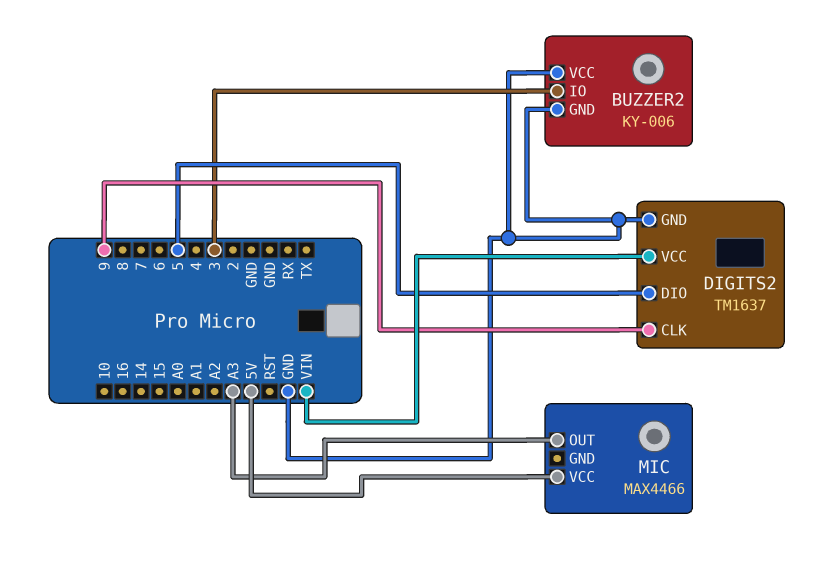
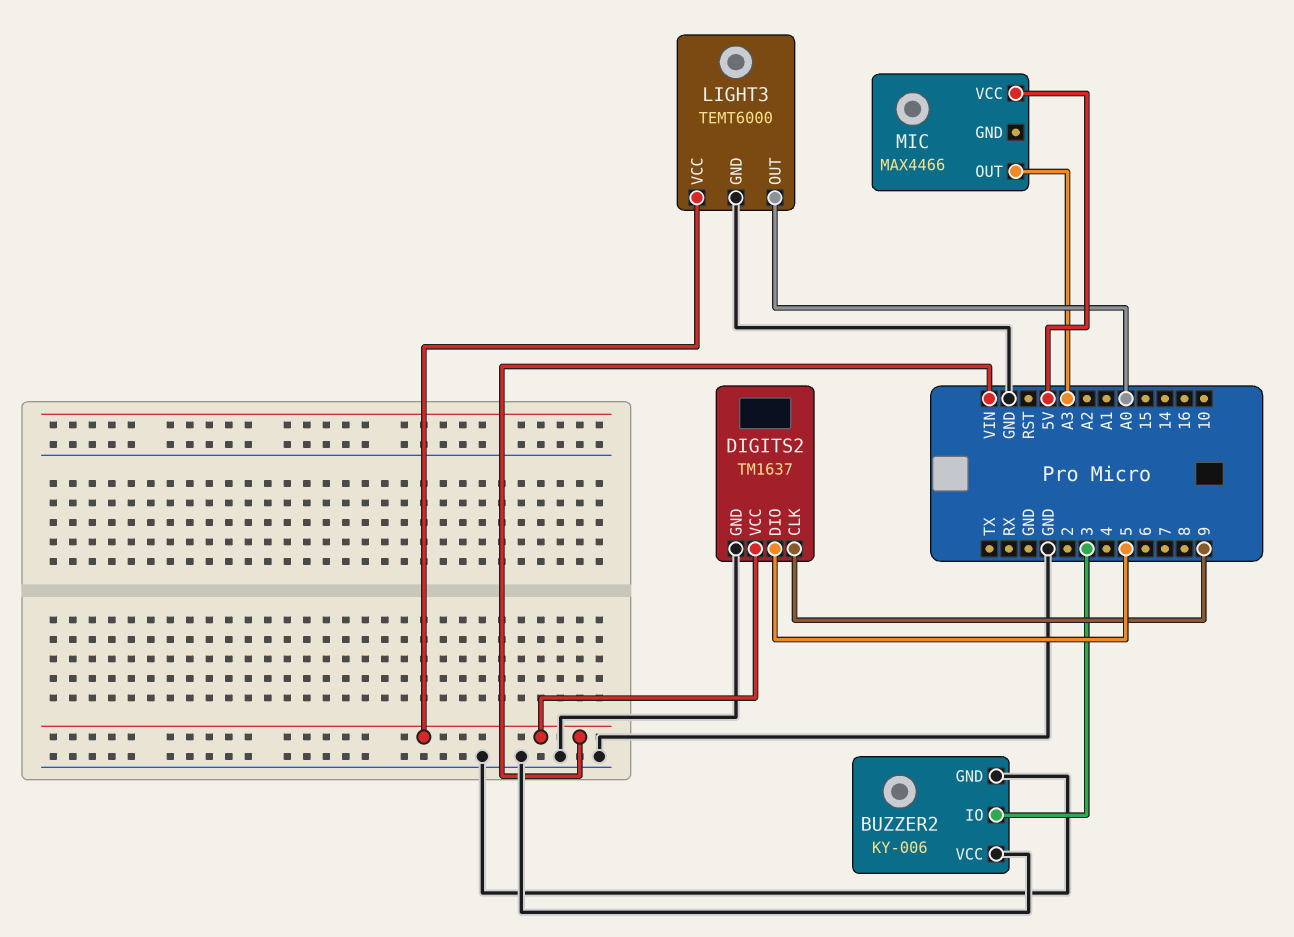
LIGHT3: none -> TEMT6000
LIGHT3 pin GND: none -> GND
LIGHT3 pin OUT: none -> A0
LIGHT3 pin VCC: none -> VIN

